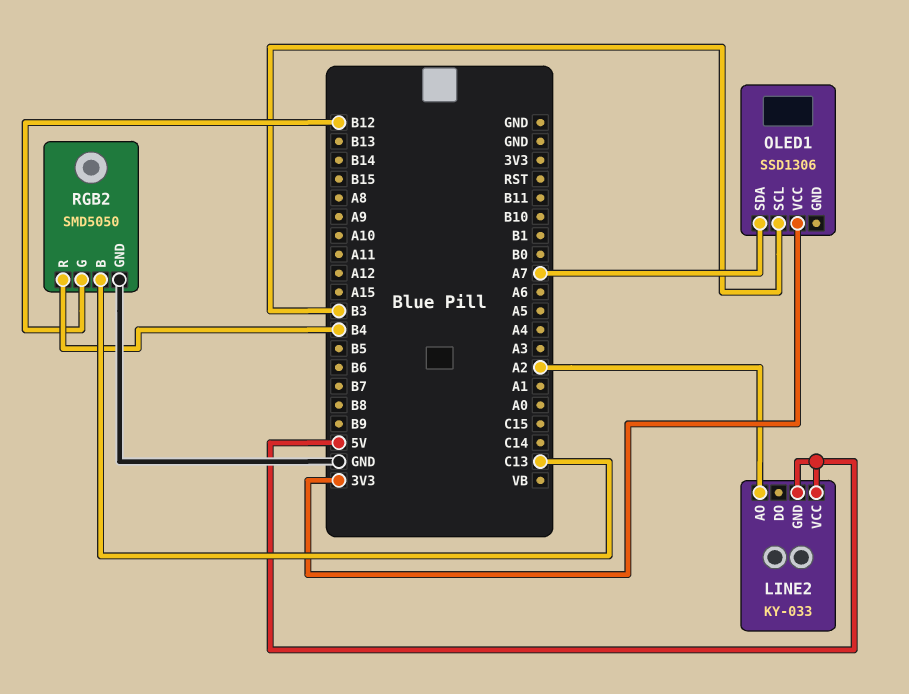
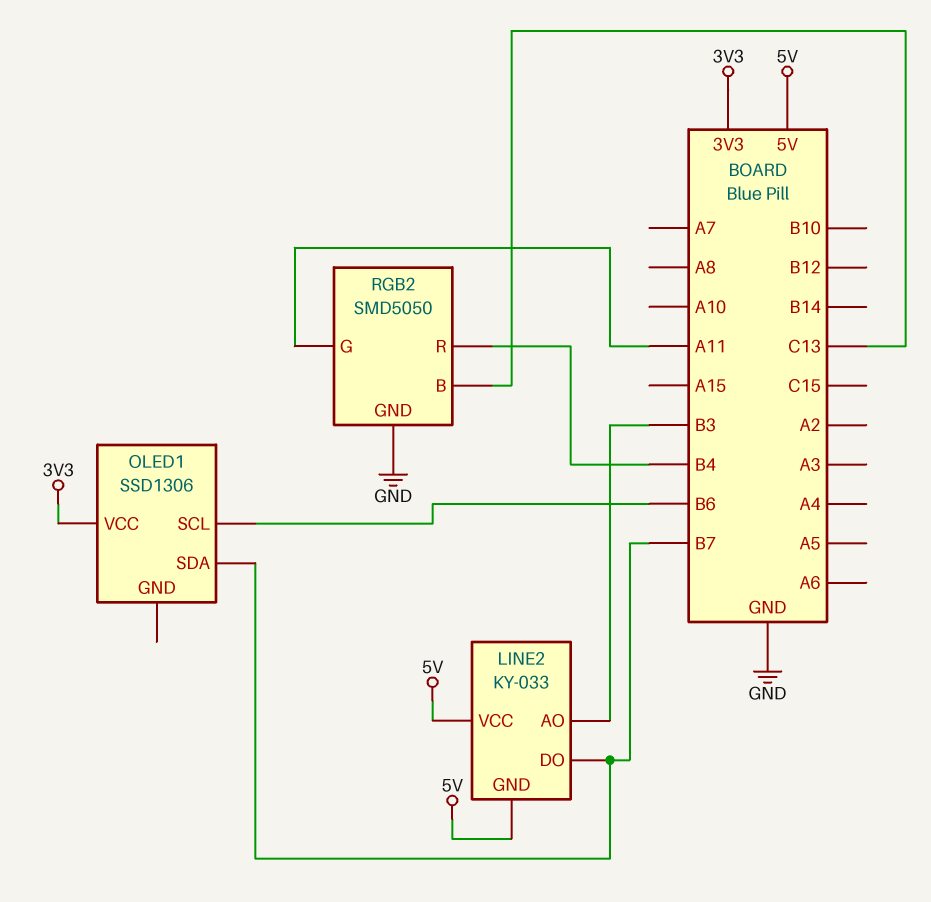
LINE2 pin AO: A2 -> B3
LINE2 pin DO: none -> B7
OLED1 pin SCL: B3 -> B6
OLED1 pin SDA: A7 -> B7
RGB2 pin G: B12 -> A11

